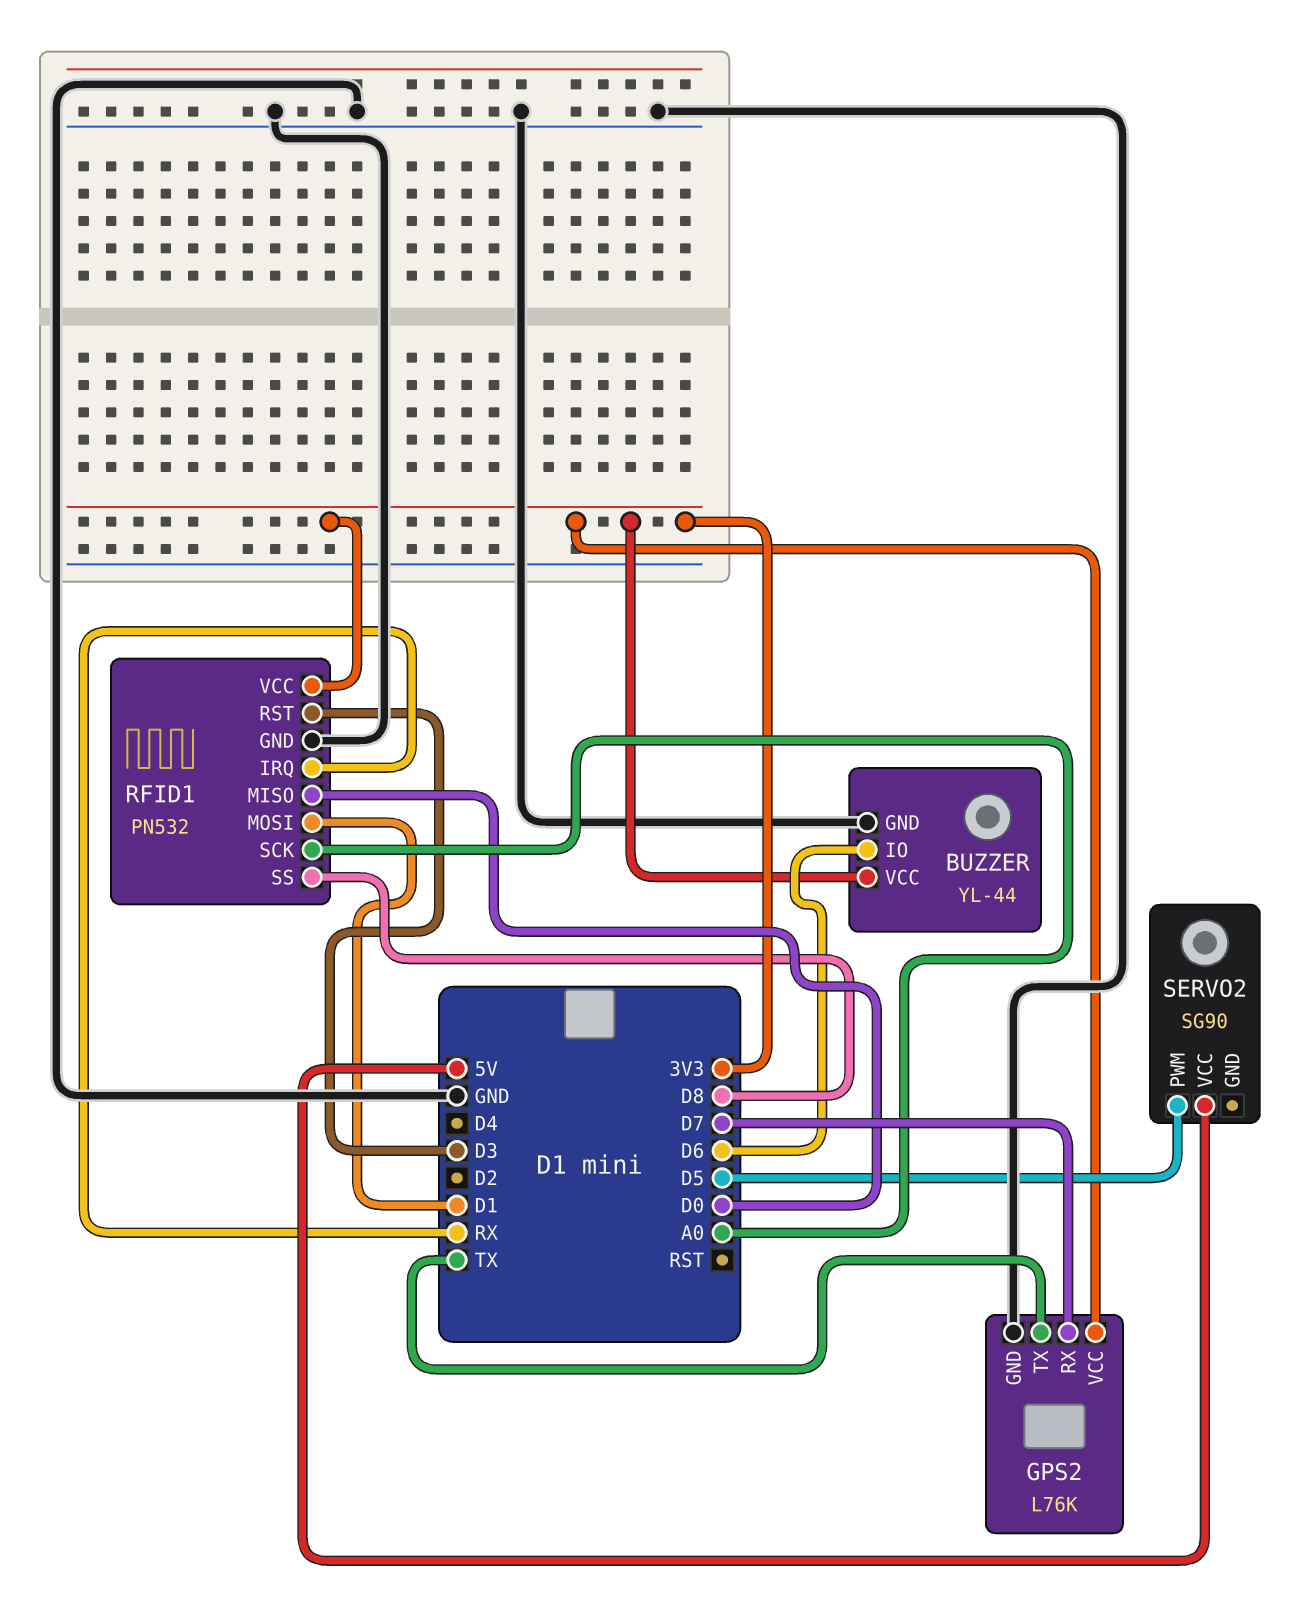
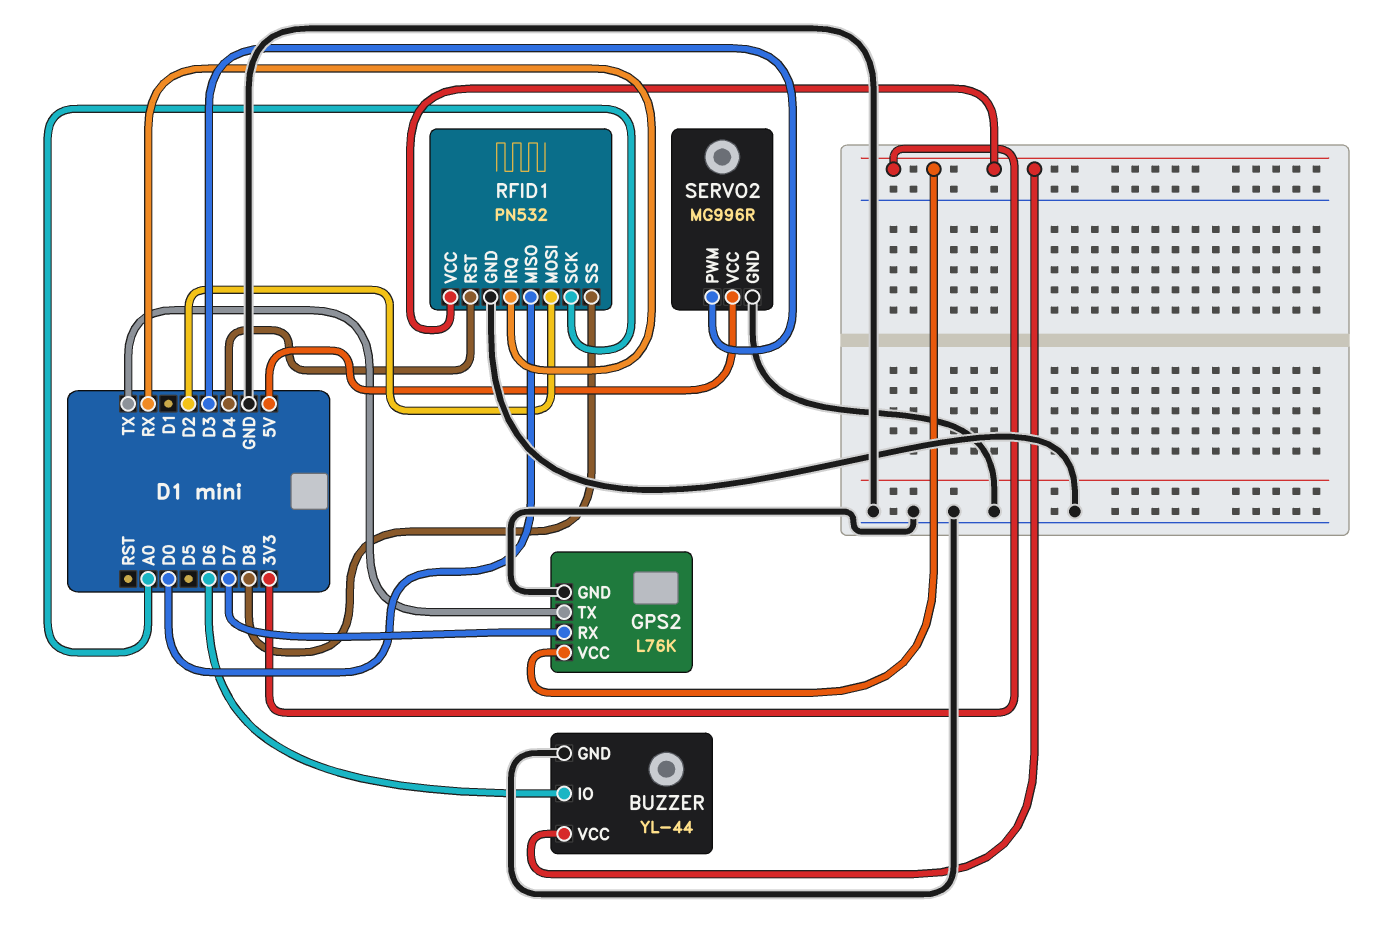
RFID1 pin MOSI: D1 -> D2
RFID1 pin RST: D3 -> D4
SERVO2: SG90 -> MG996R
SERVO2 pin GND: none -> GND
SERVO2 pin PWM: D5 -> D3

